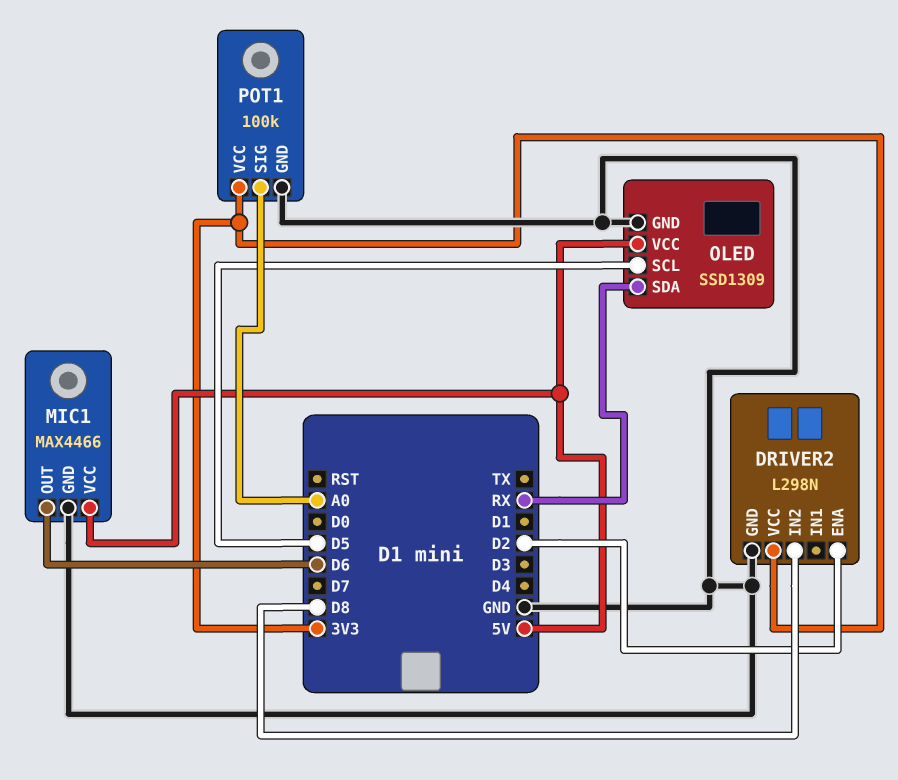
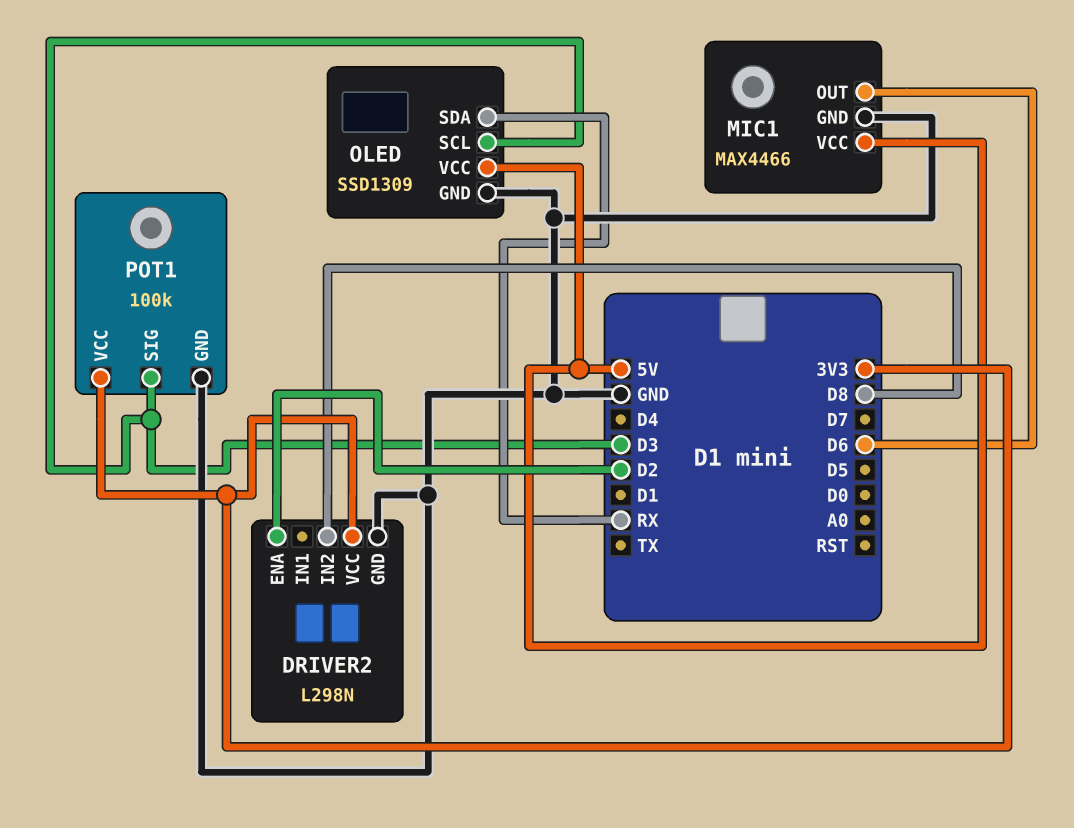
OLED pin SCL: D5 -> D3
POT1 pin SIG: A0 -> D3

